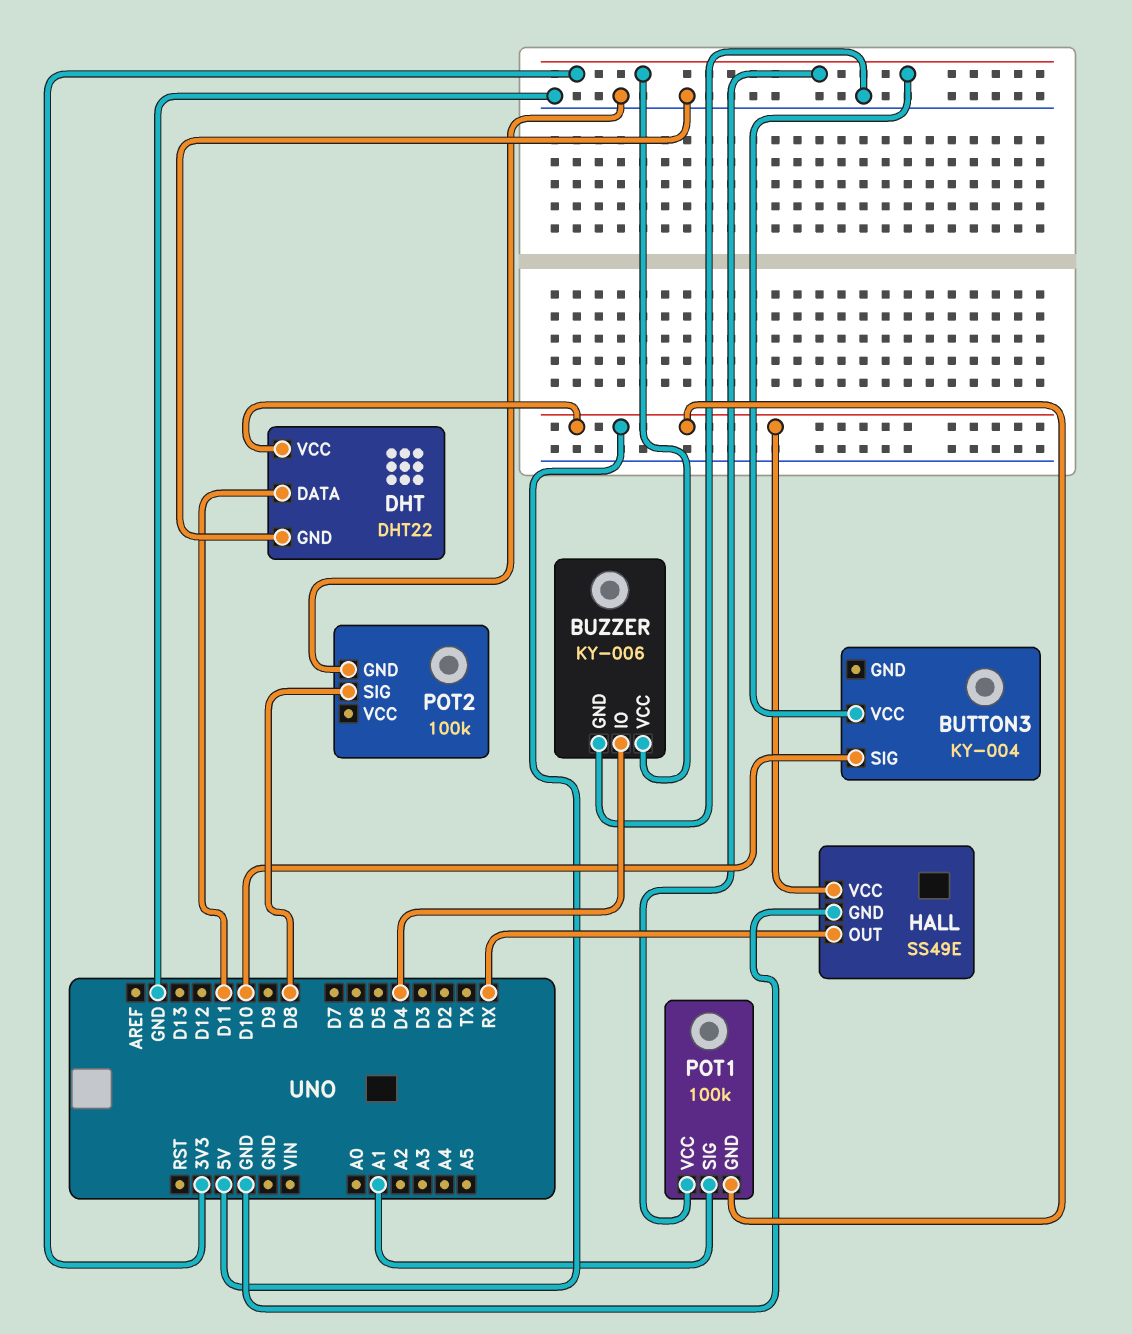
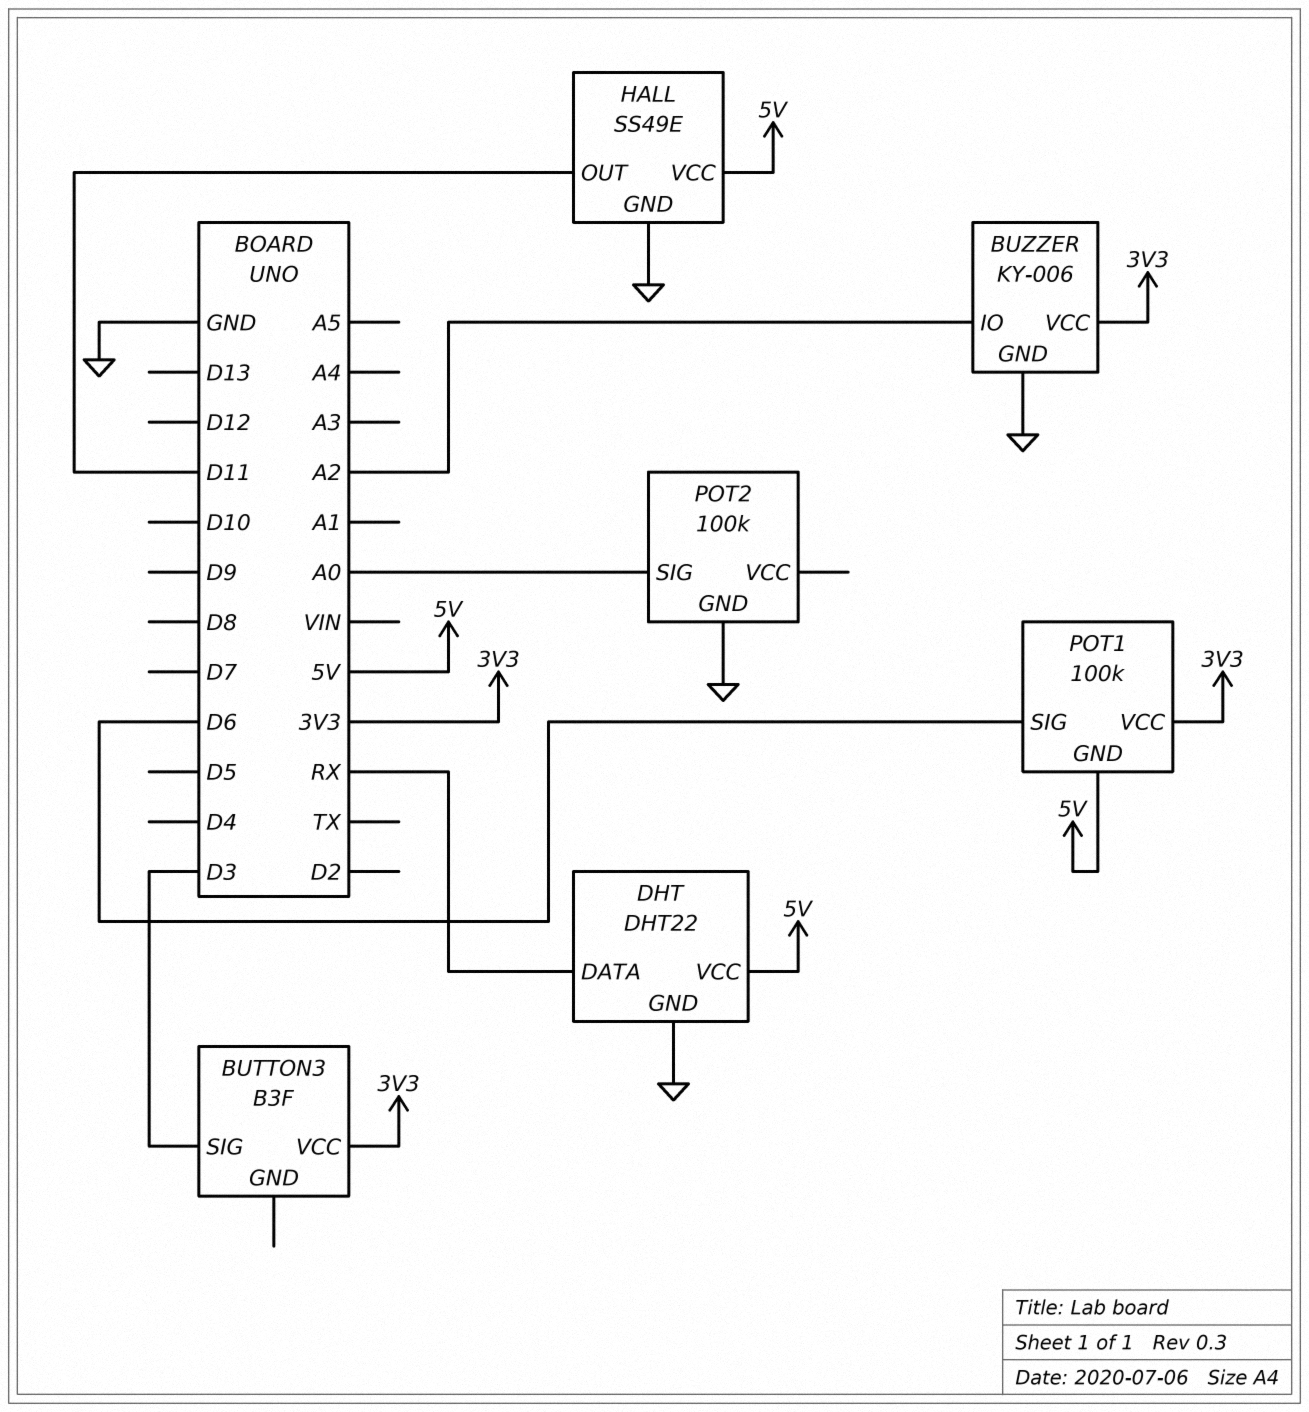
BUTTON3: KY-004 -> B3F
BUTTON3 pin SIG: D10 -> D3
BUZZER pin IO: D4 -> A2
DHT pin DATA: D11 -> RX
HALL pin OUT: RX -> D11
POT1 pin SIG: A1 -> D6
POT2 pin SIG: D8 -> A0

